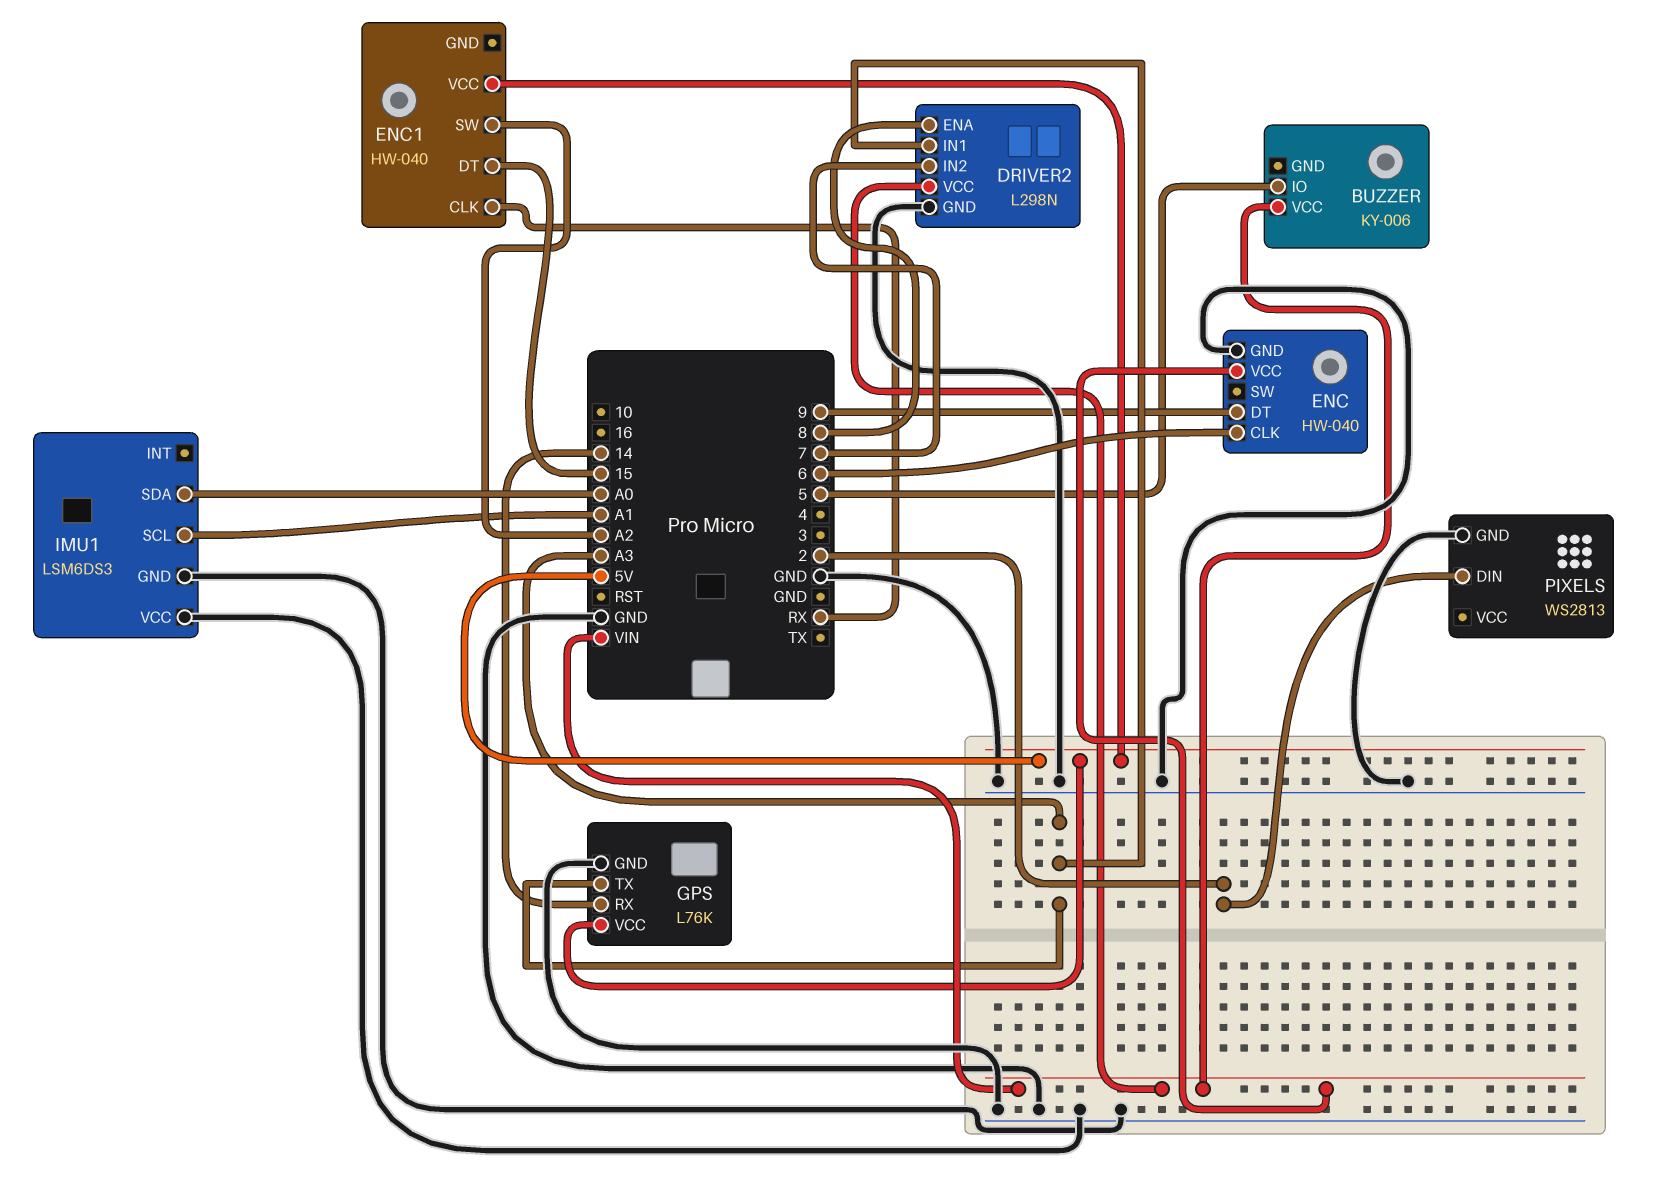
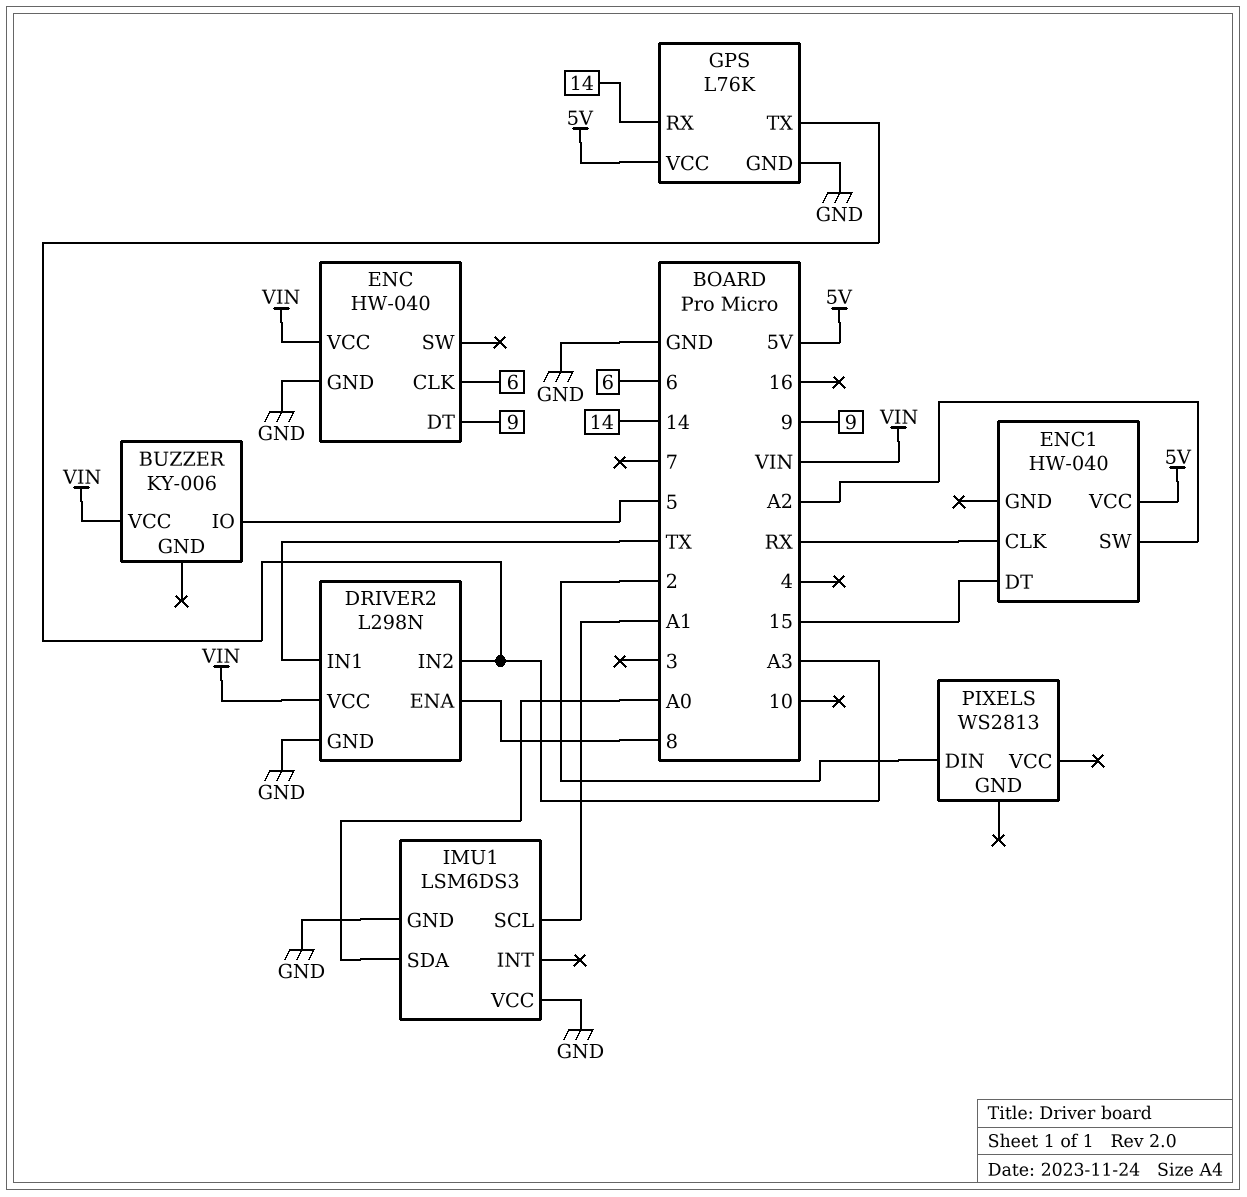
DRIVER2 pin IN1: A3 -> TX
DRIVER2 pin IN2: 7 -> A3
PIXELS pin GND: GND -> none

